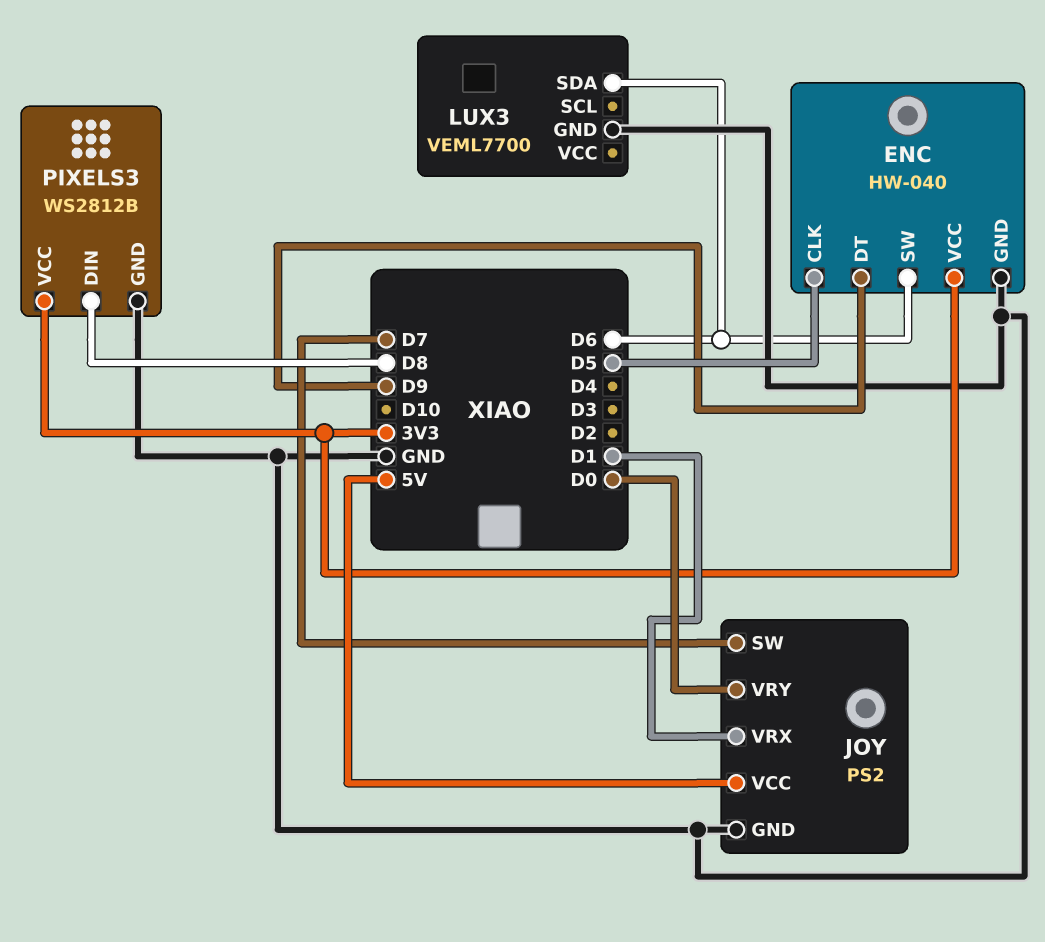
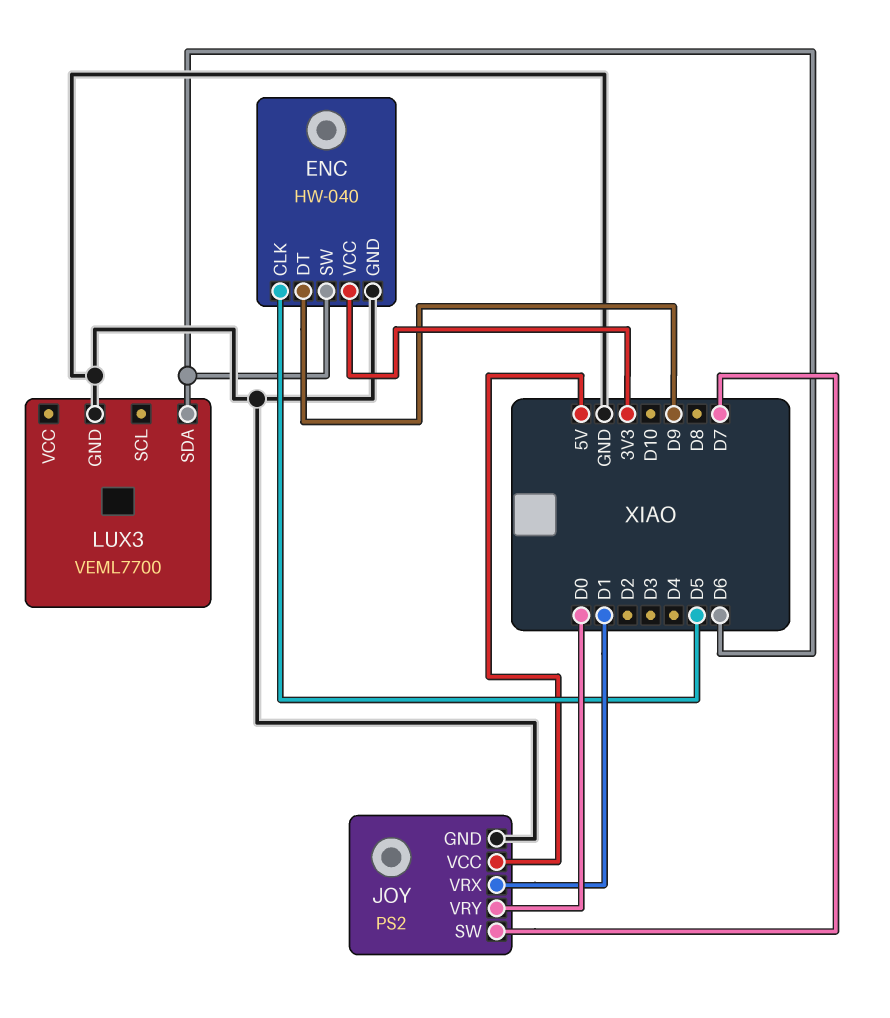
PIXELS3: WS2812B -> none
PIXELS3 pin DIN: D8 -> none
PIXELS3 pin GND: GND -> none
PIXELS3 pin VCC: 3V3 -> none

